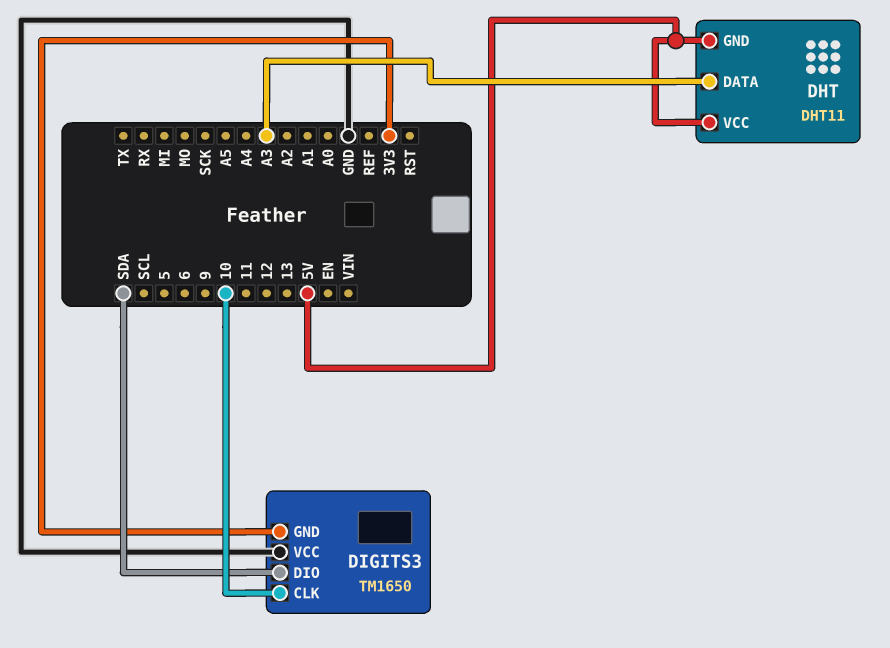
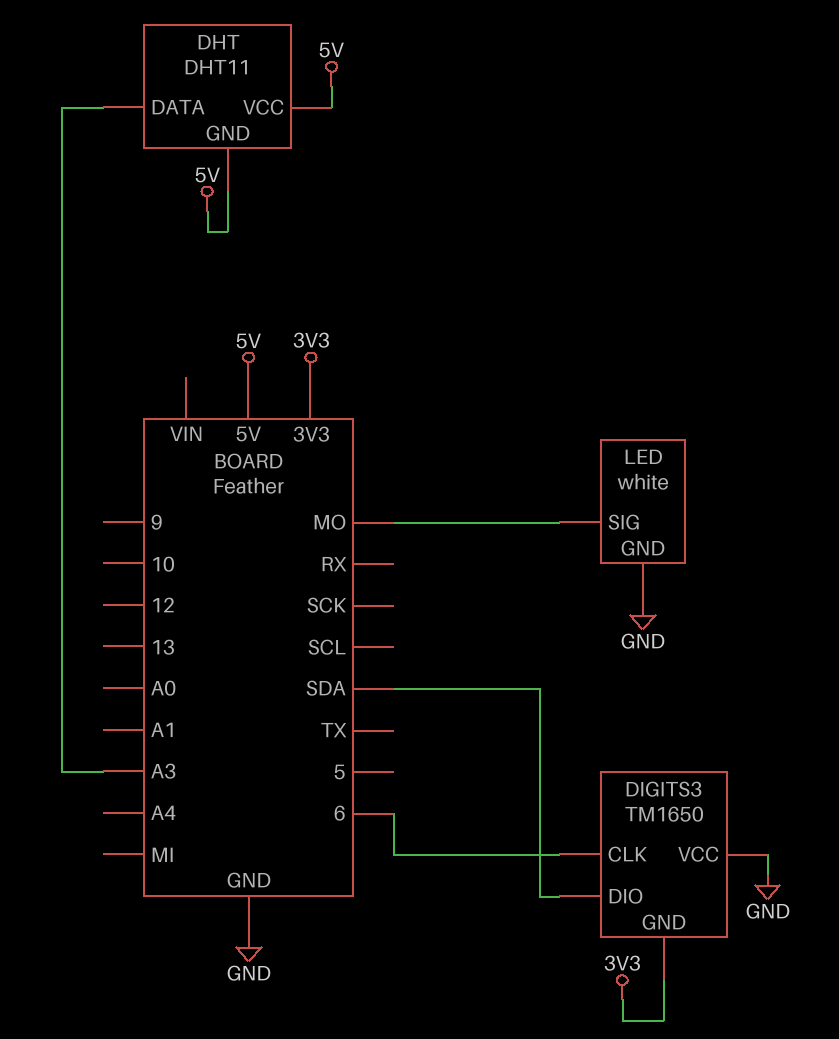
DIGITS3 pin CLK: 10 -> 6
LED: none -> white
LED pin GND: none -> GND
LED pin SIG: none -> MO

